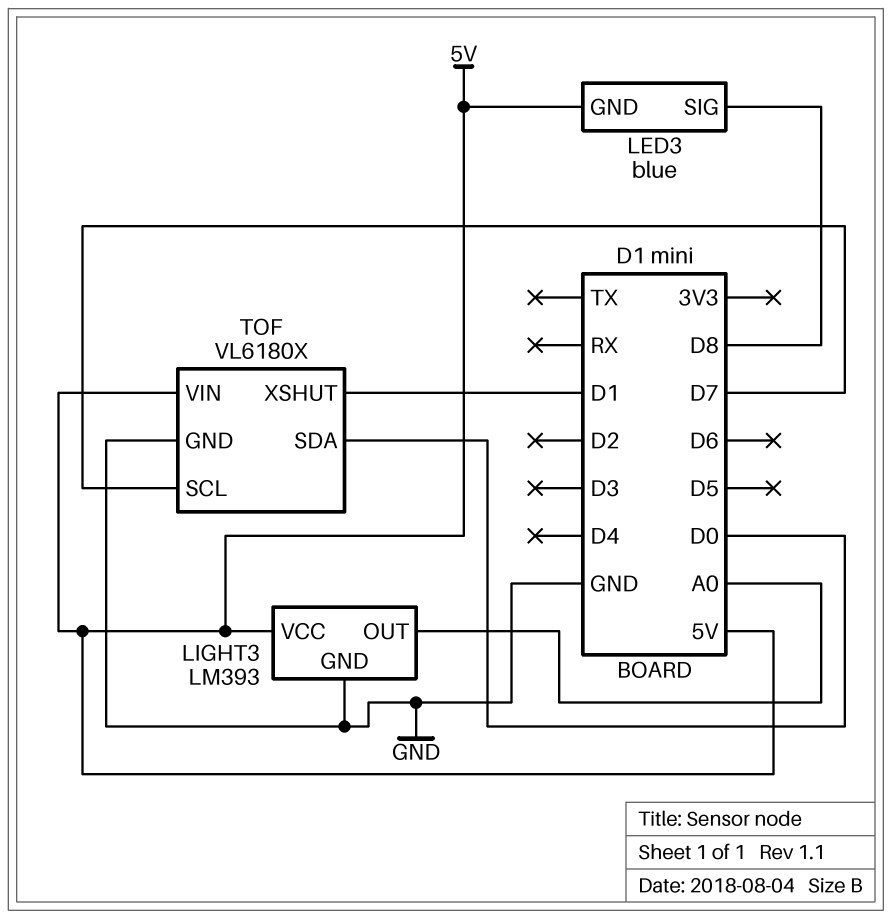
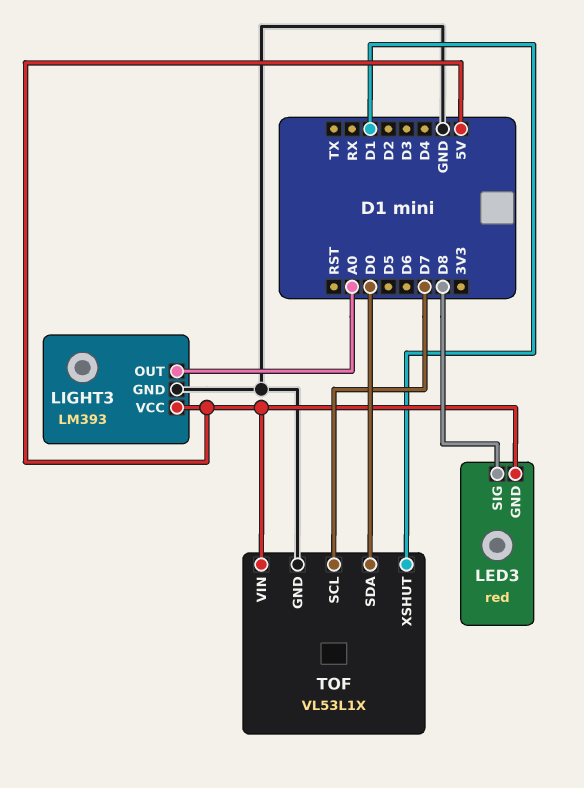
LED3: blue -> red
TOF: VL6180X -> VL53L1X

